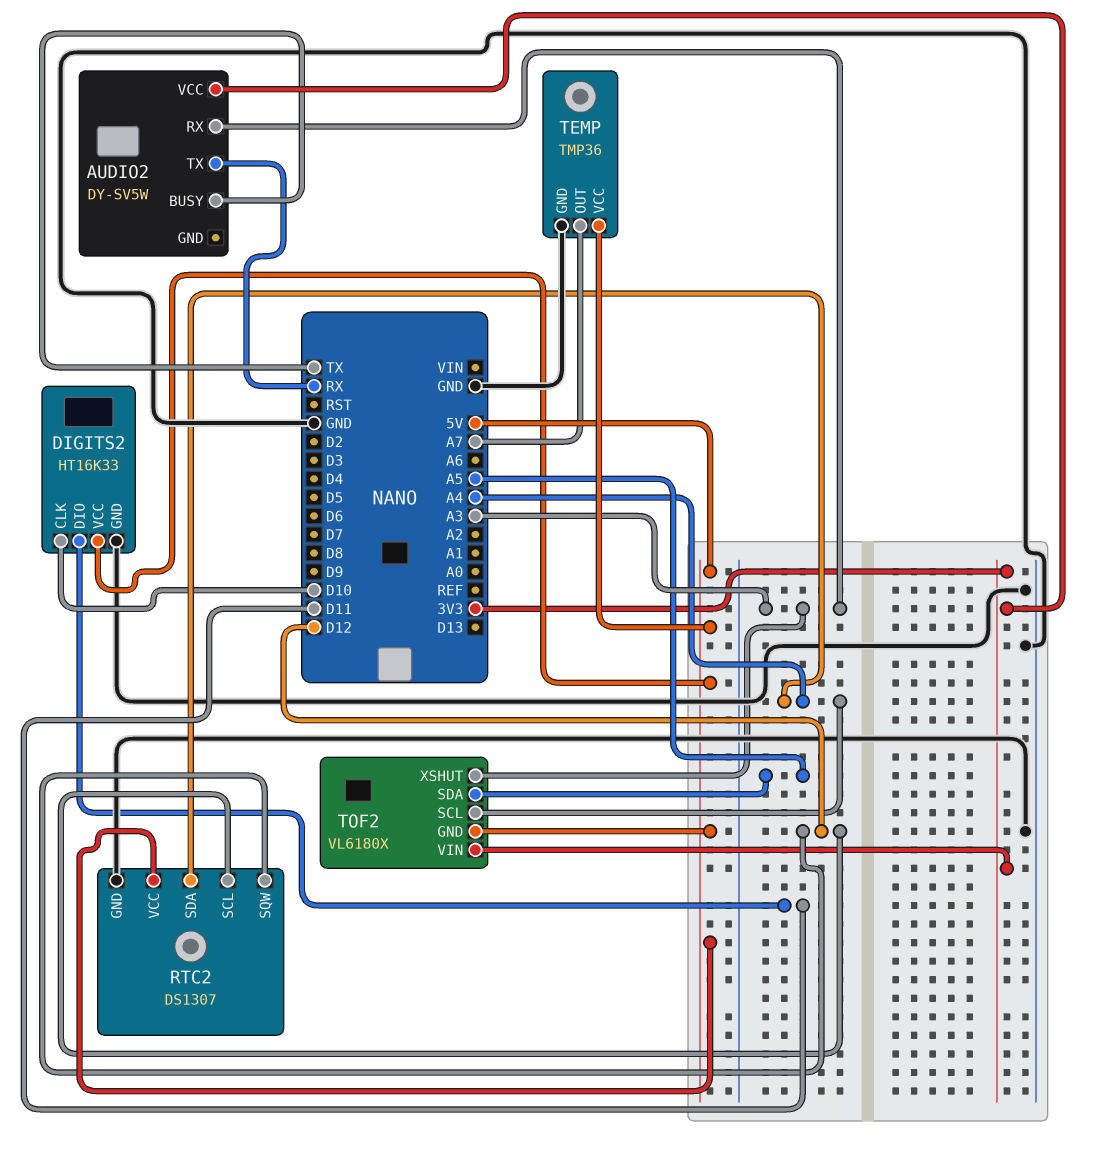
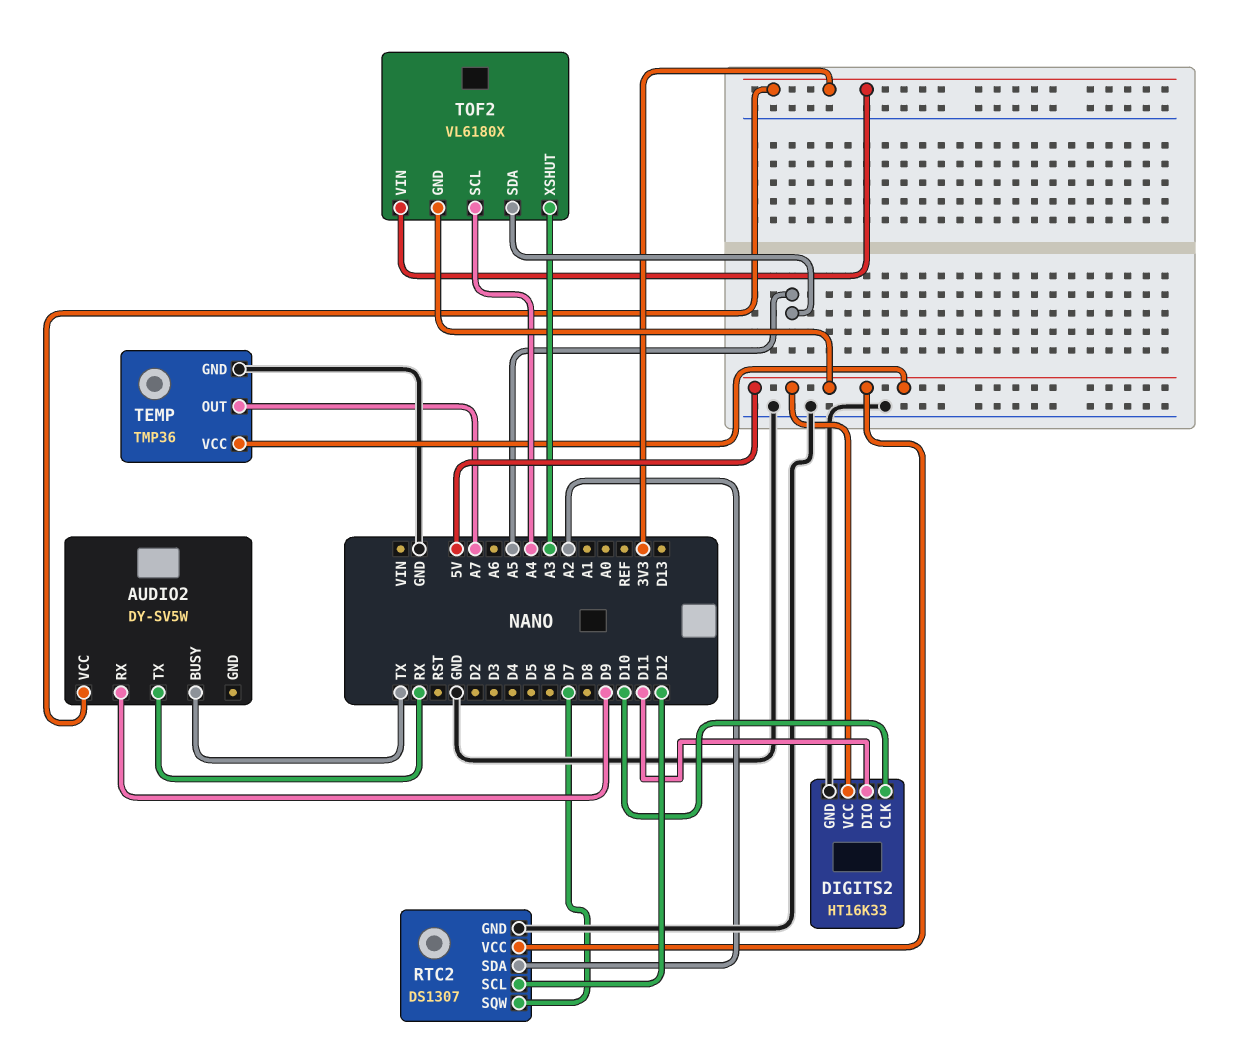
AUDIO2 pin RX: A3 -> D9
RTC2 pin SDA: A4 -> A2
RTC2 pin SQW: D12 -> D7

